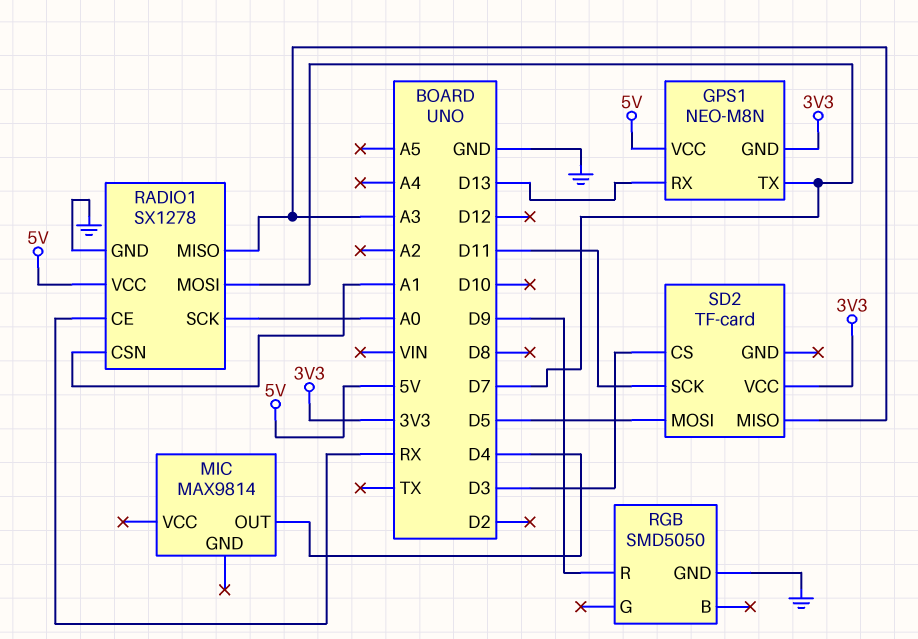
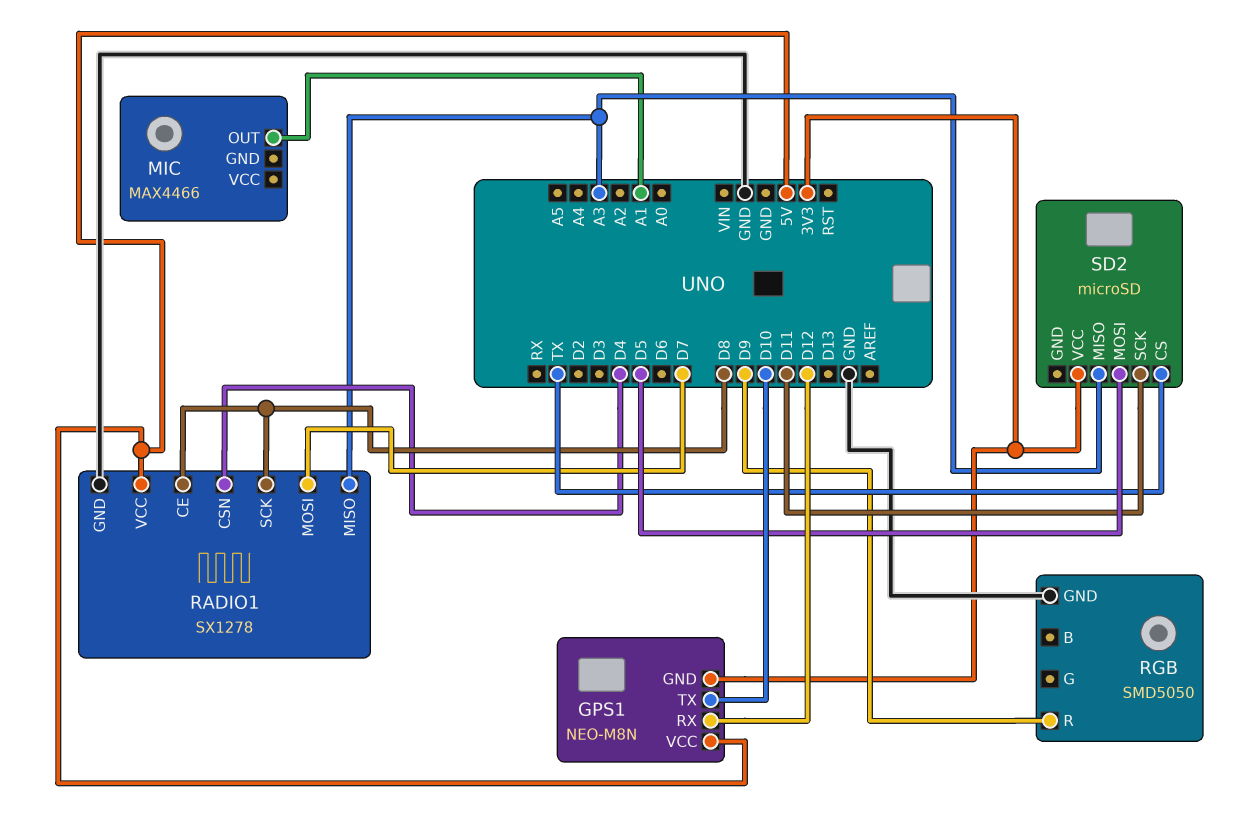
GPS1 pin RX: D13 -> D12
GPS1 pin TX: D7 -> D10
MIC: MAX9814 -> MAX4466
MIC pin OUT: D4 -> A1
RADIO1 pin CE: RX -> D8
RADIO1 pin CSN: A1 -> D4
RADIO1 pin SCK: A0 -> D8
SD2: TF-card -> microSD
SD2 pin CS: D3 -> TX

